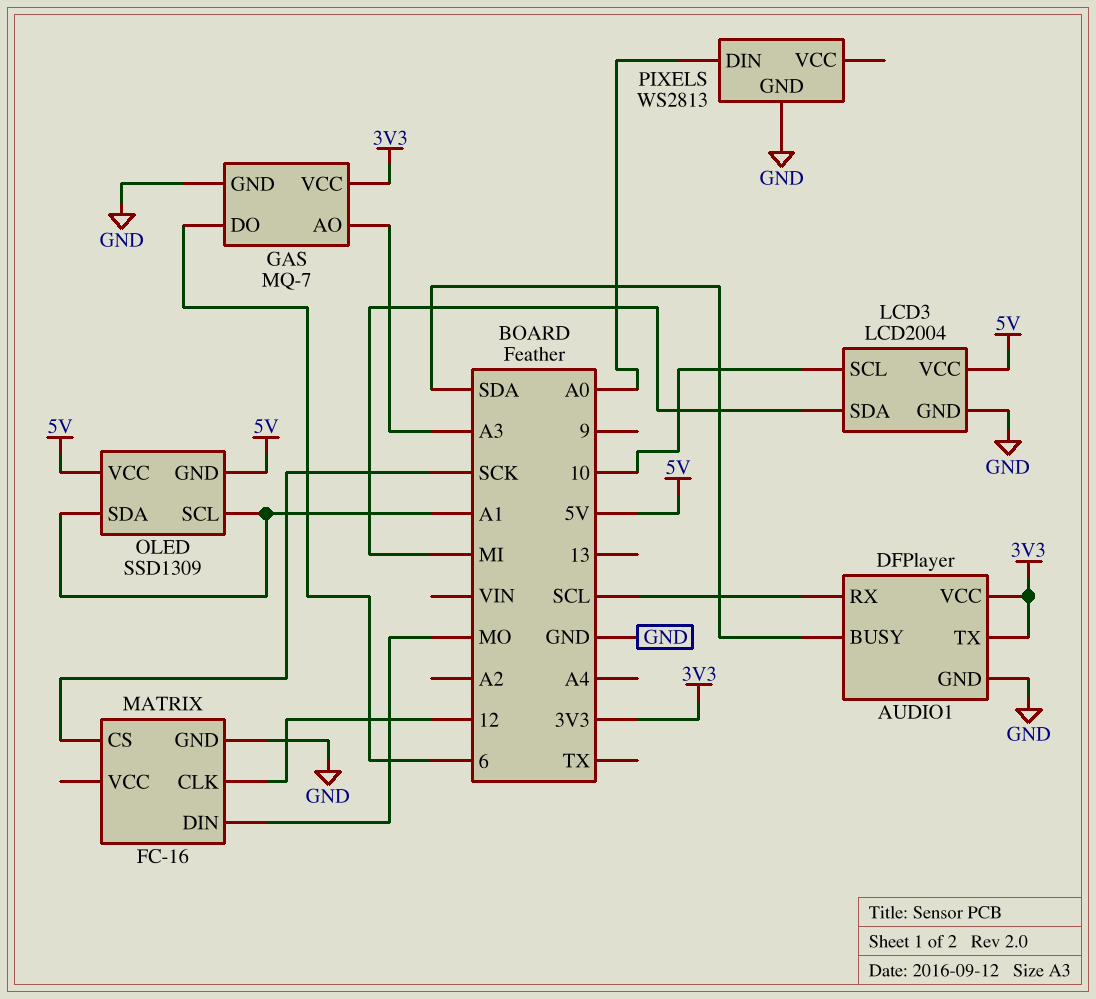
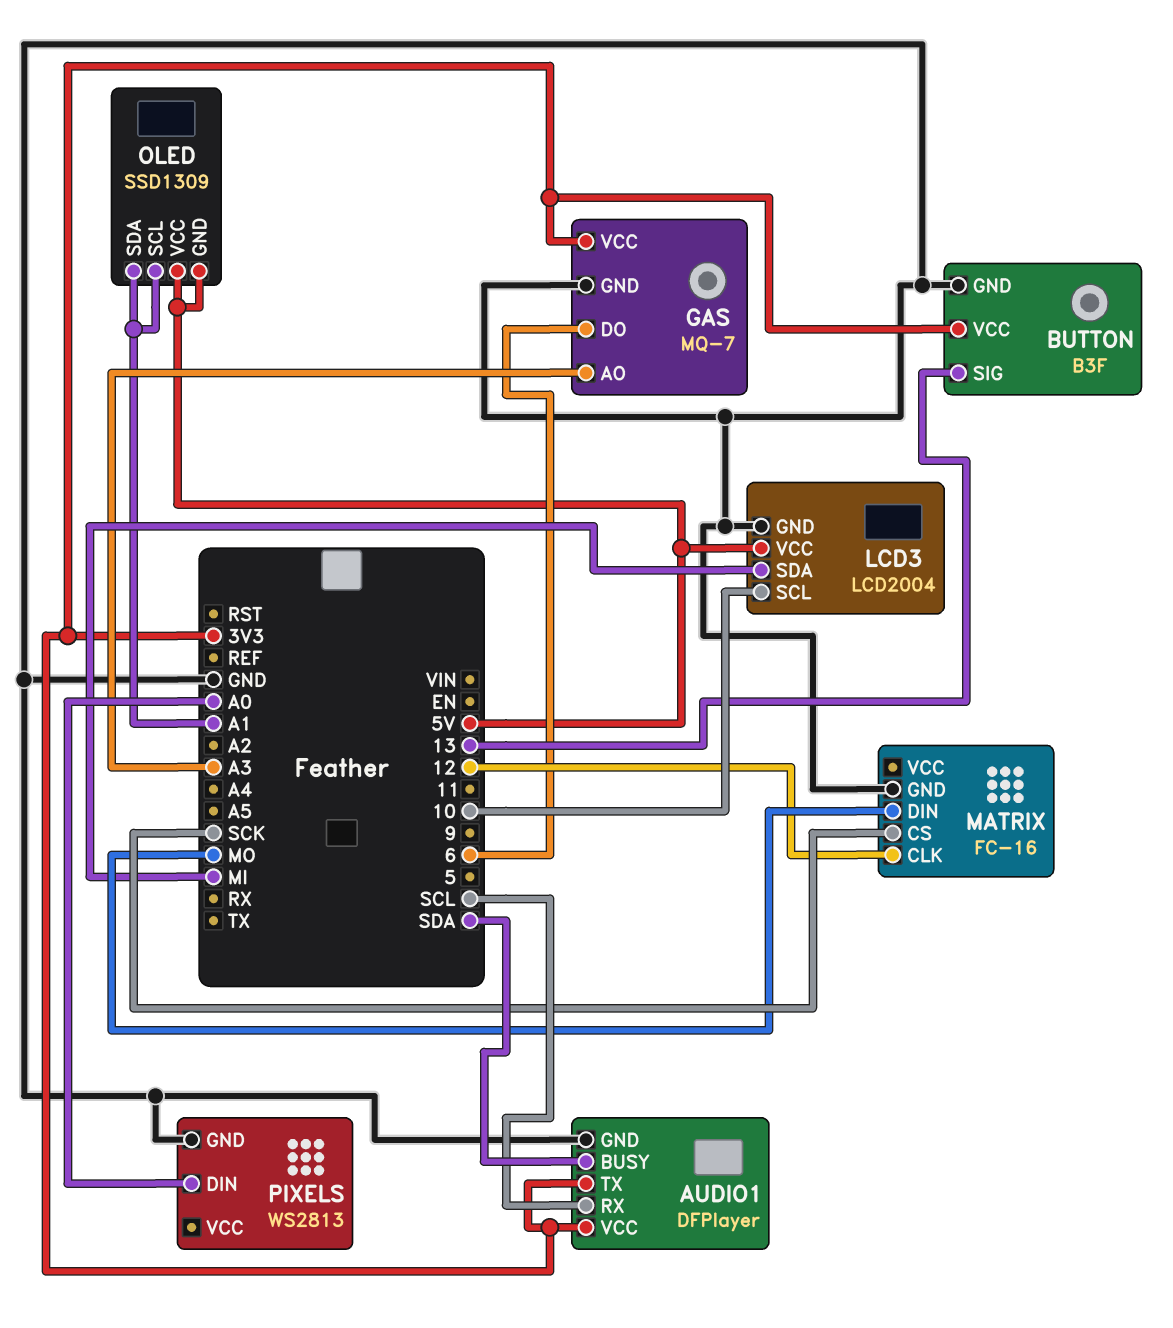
BUTTON: none -> B3F
BUTTON pin GND: none -> GND
BUTTON pin SIG: none -> 13
BUTTON pin VCC: none -> 3V3

